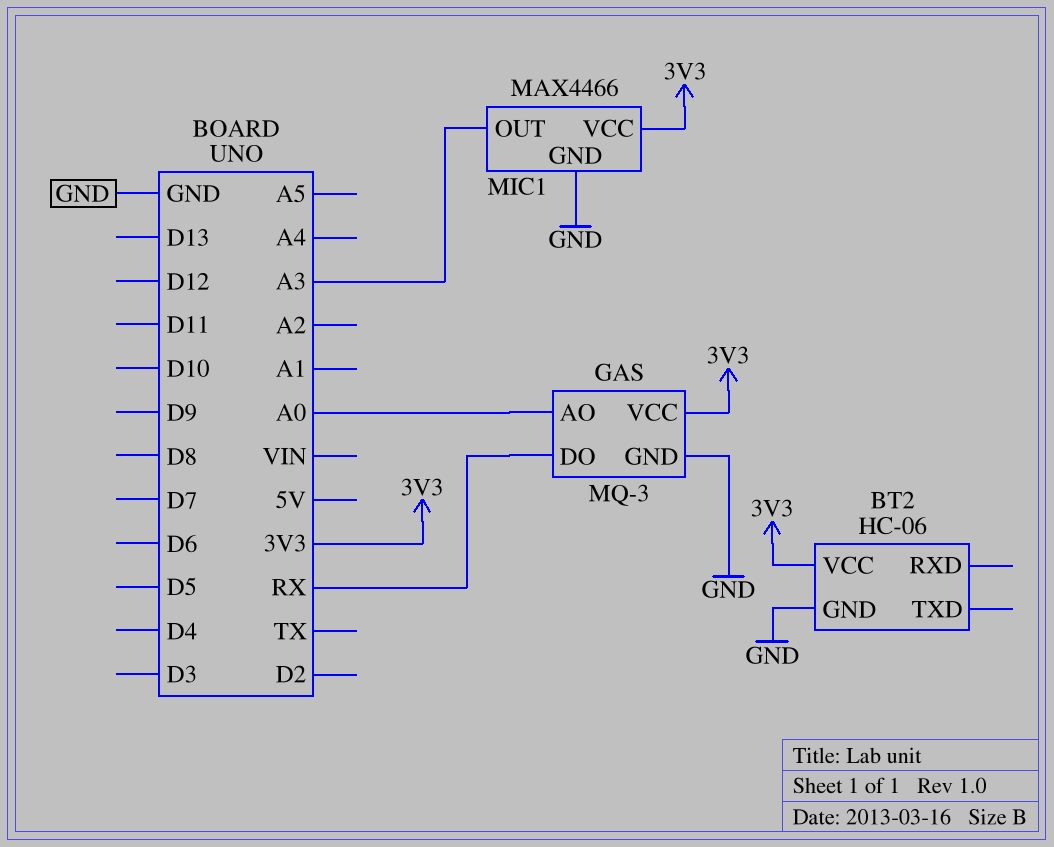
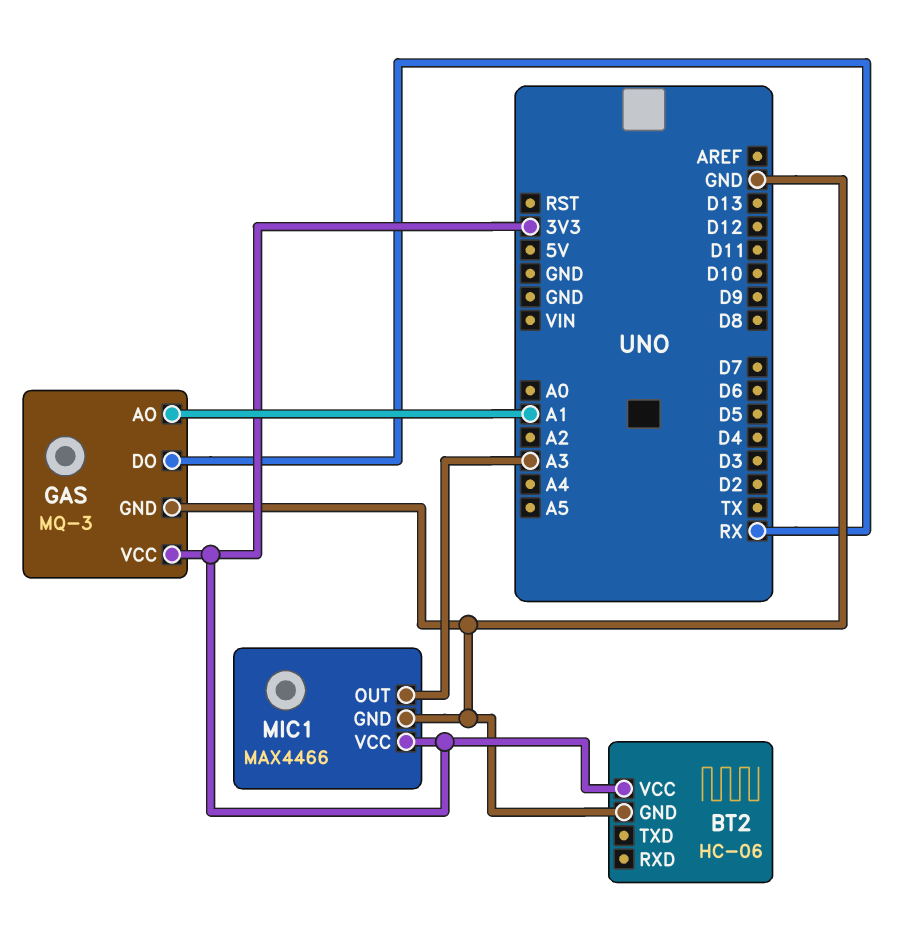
GAS pin AO: A0 -> A1

